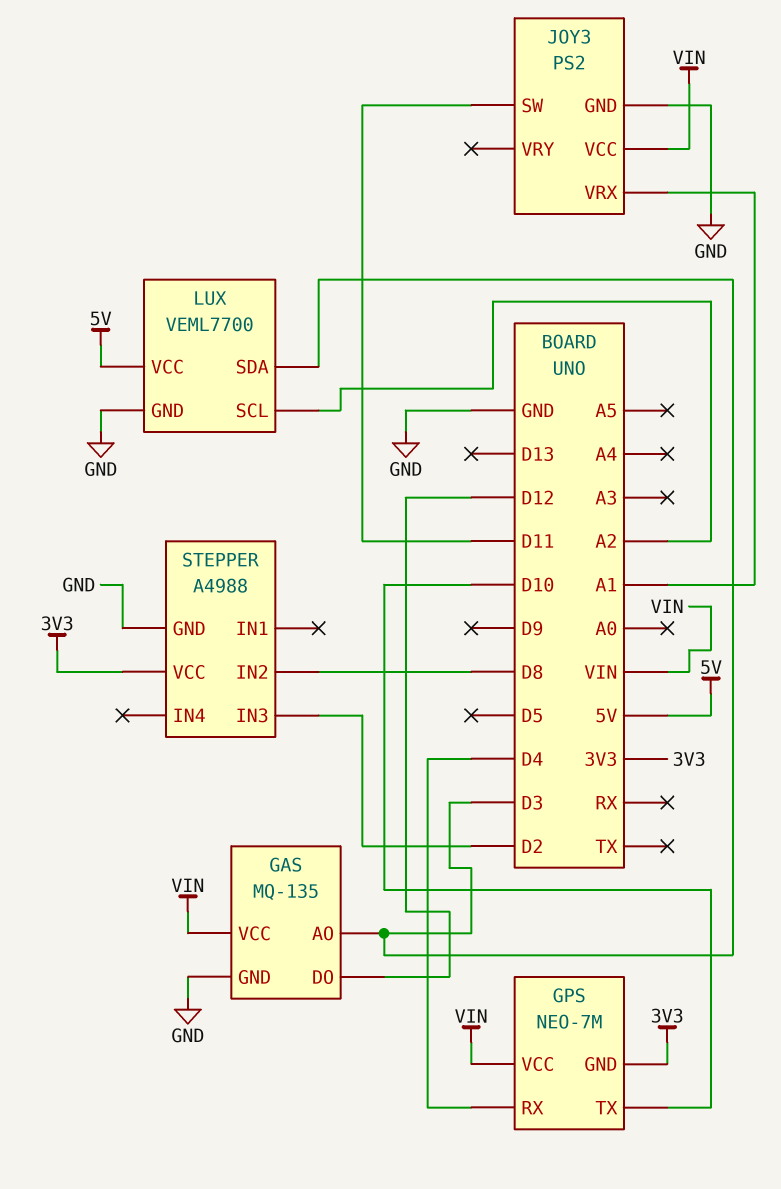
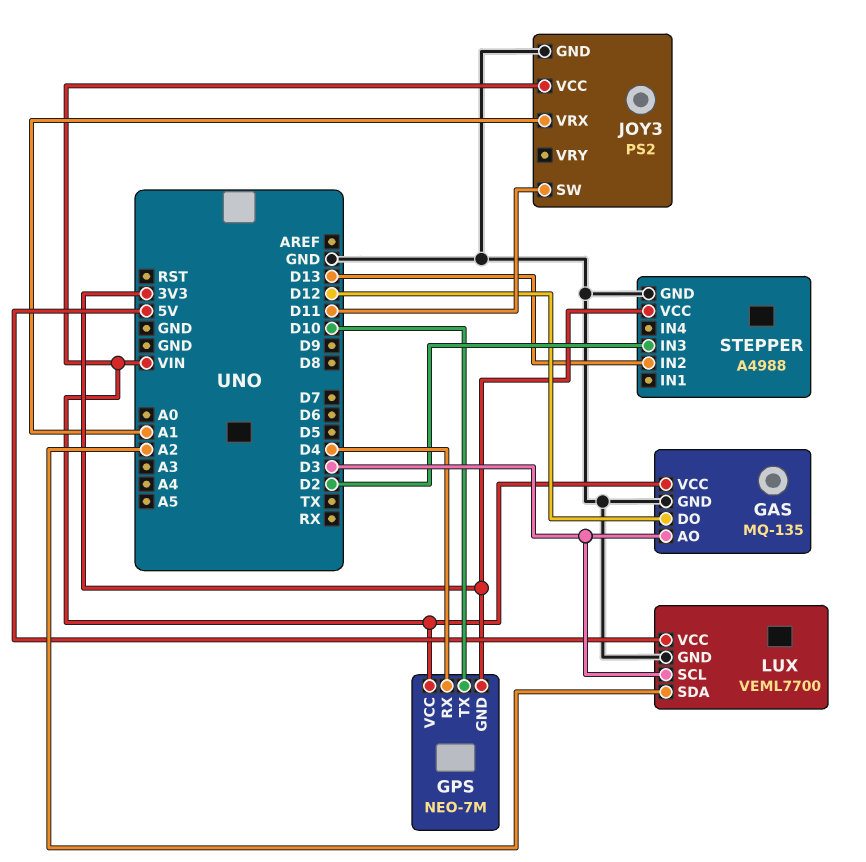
LUX pin SCL: A2 -> D3
LUX pin SDA: D3 -> A2
STEPPER pin IN2: D8 -> D13

